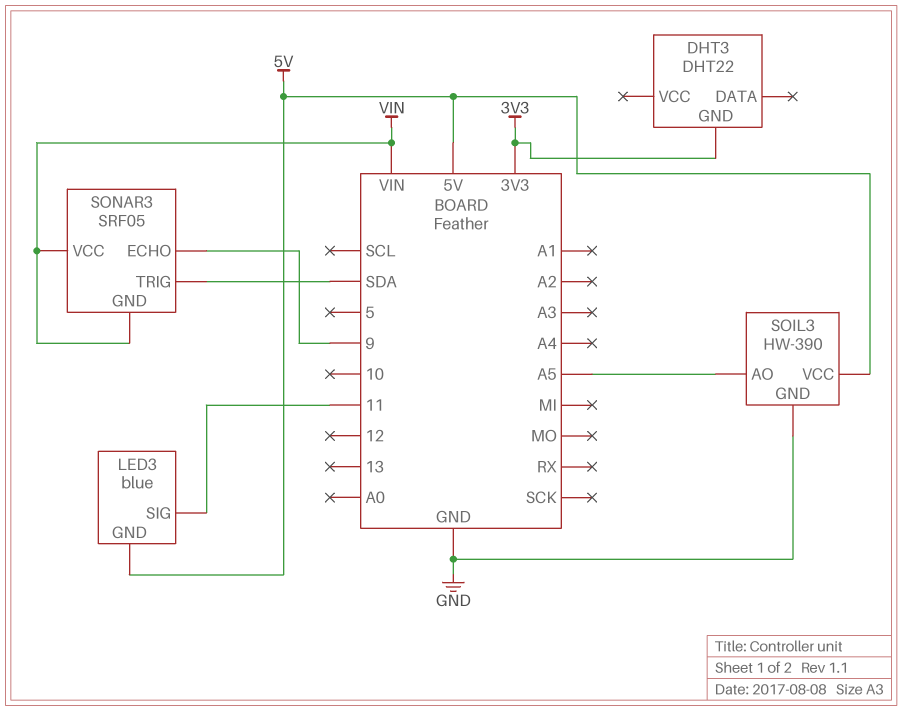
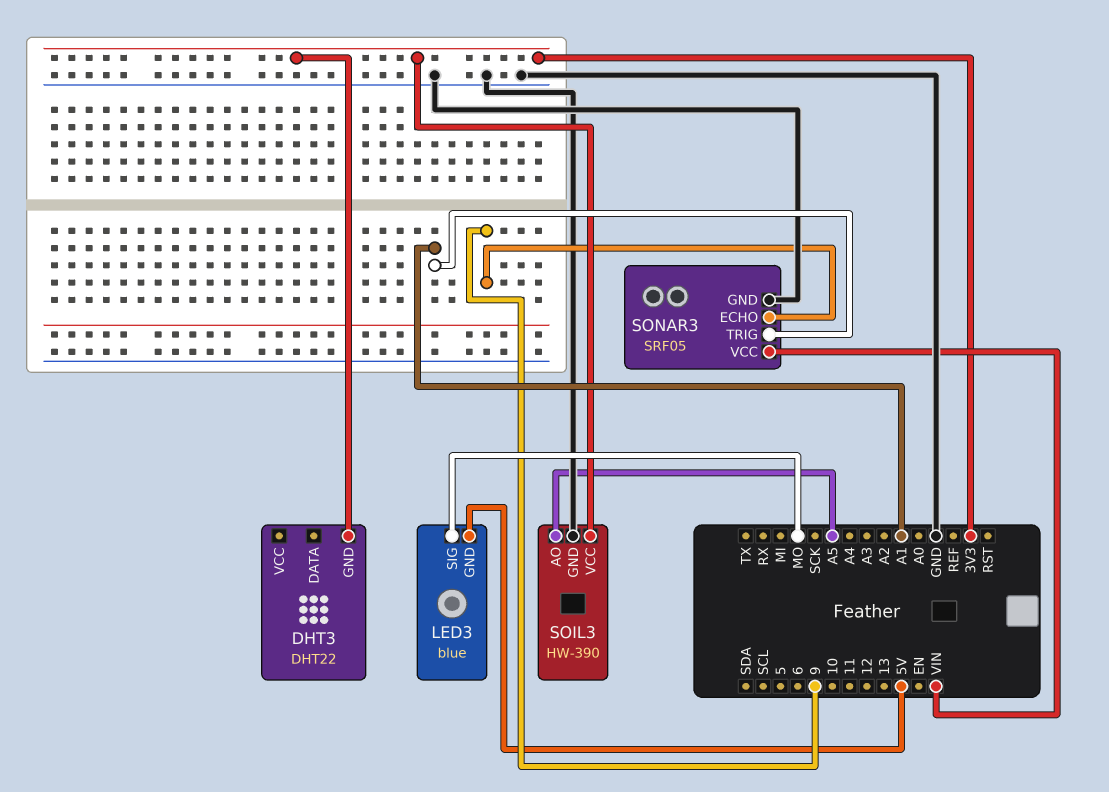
LED3 pin SIG: 11 -> MO
SOIL3 pin VCC: 5V -> 3V3
SONAR3 pin GND: VIN -> GND
SONAR3 pin TRIG: SDA -> A1

